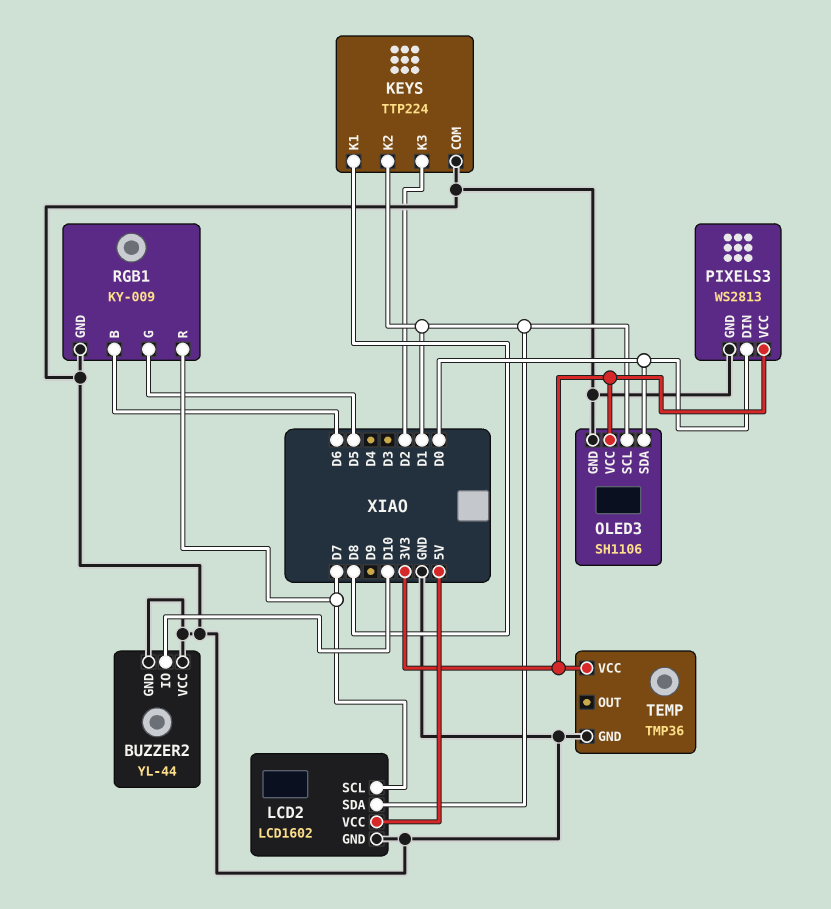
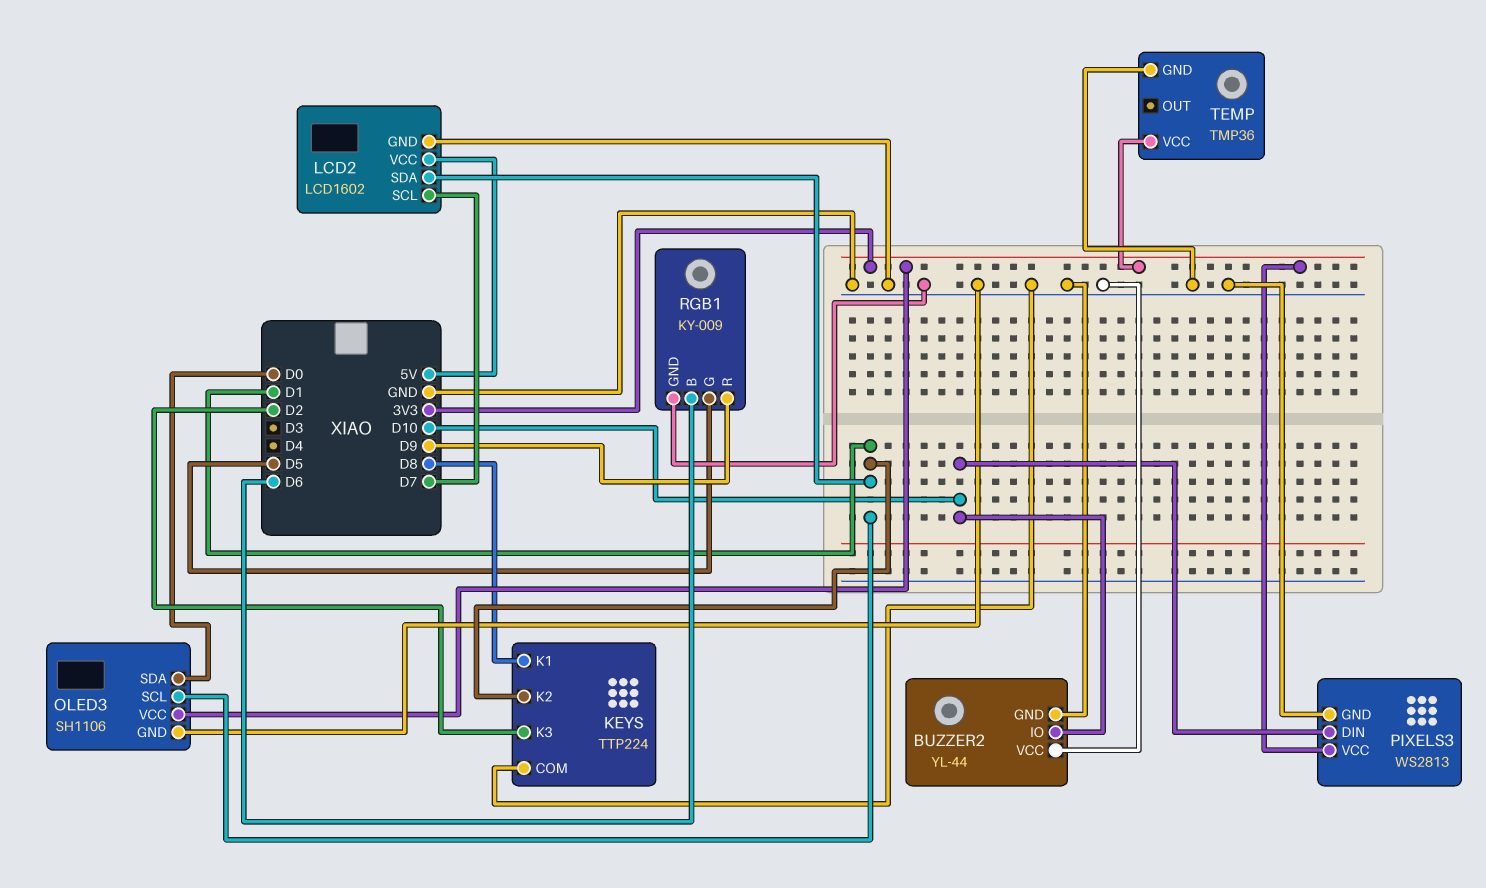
PIXELS3 pin DIN: D0 -> D10
RGB1 pin R: D7 -> D9

